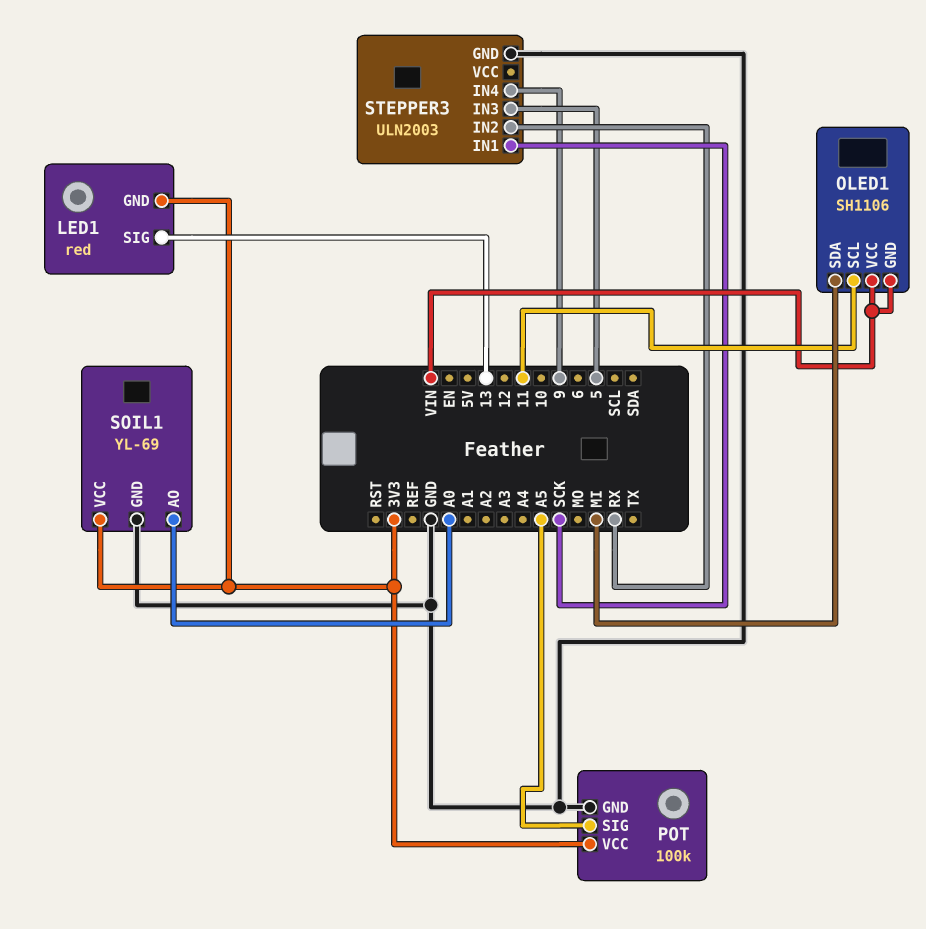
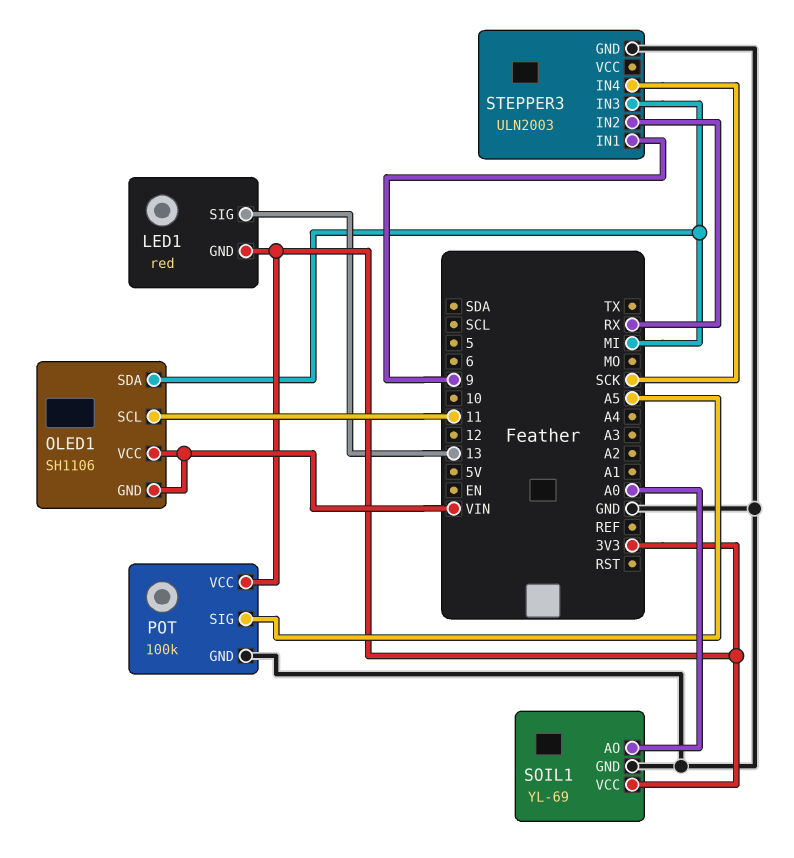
STEPPER3 pin IN1: SCK -> 9
STEPPER3 pin IN3: 5 -> MI
STEPPER3 pin IN4: 9 -> SCK

